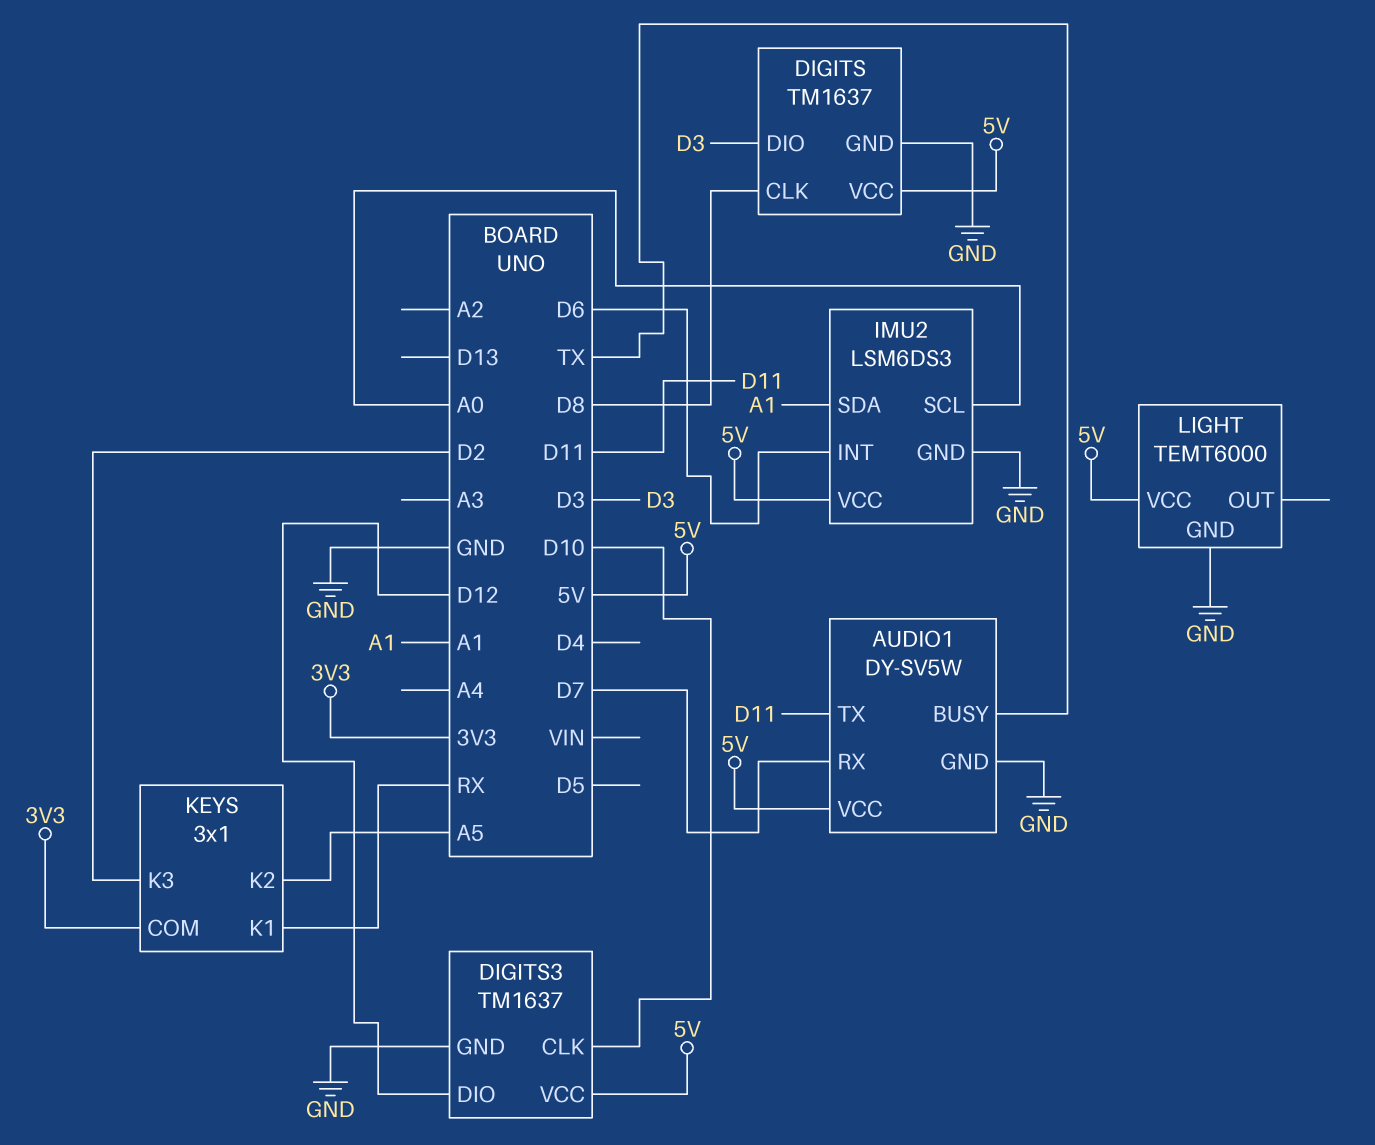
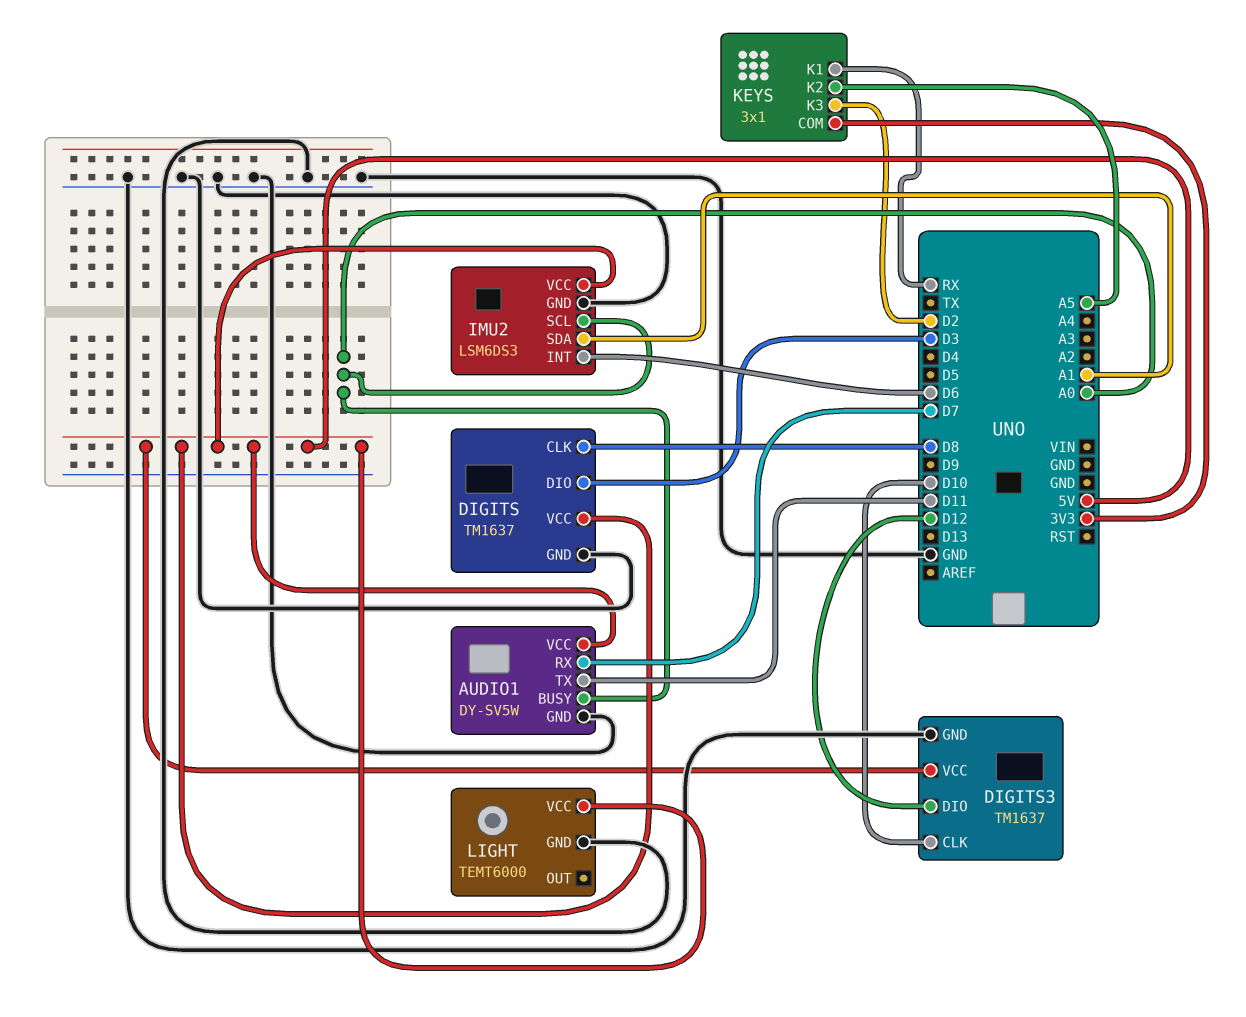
AUDIO1 pin BUSY: TX -> A0

